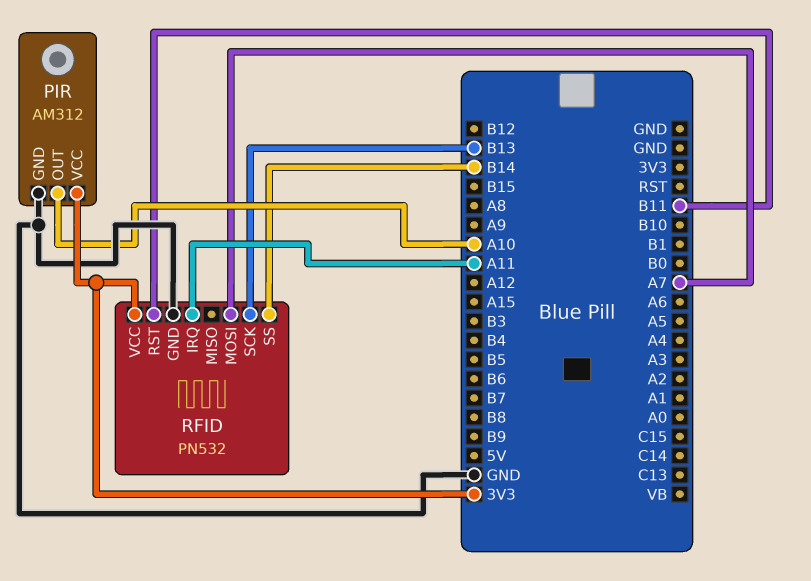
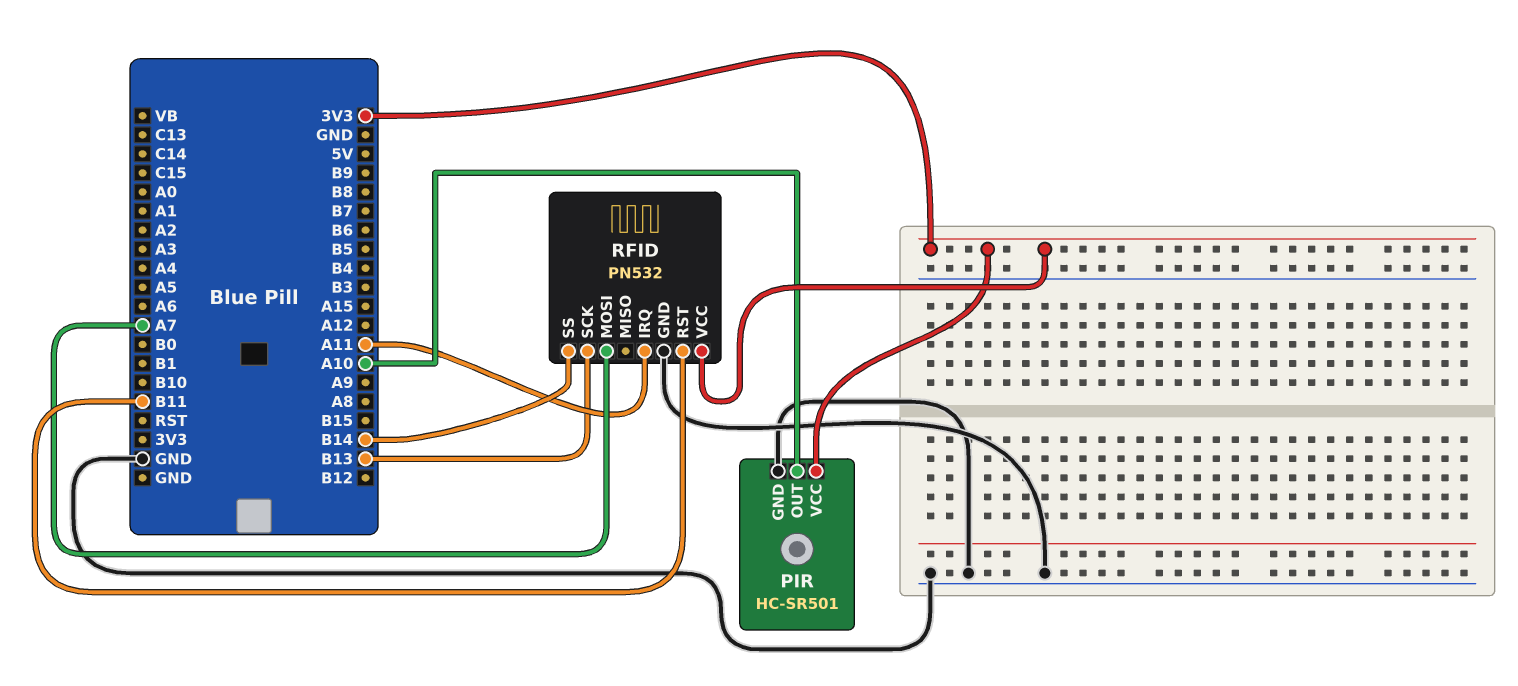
PIR: AM312 -> HC-SR501

